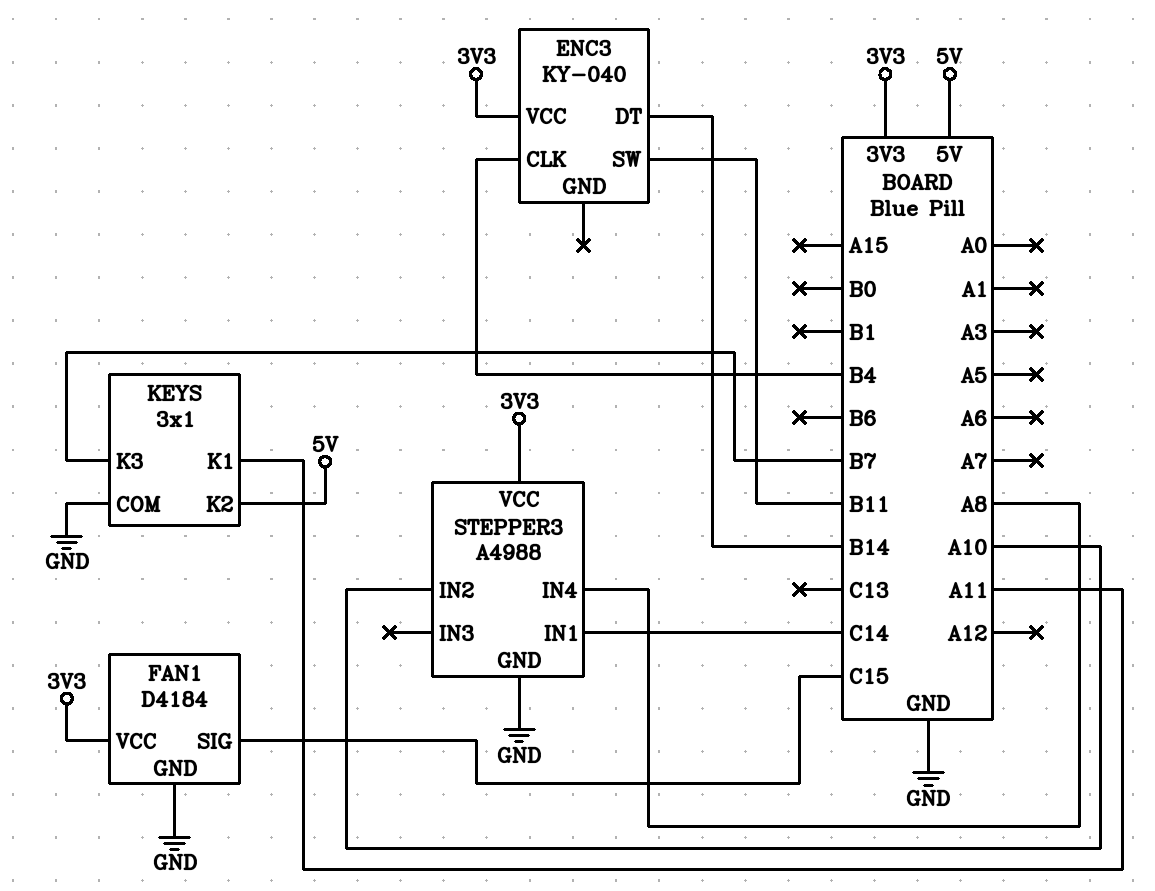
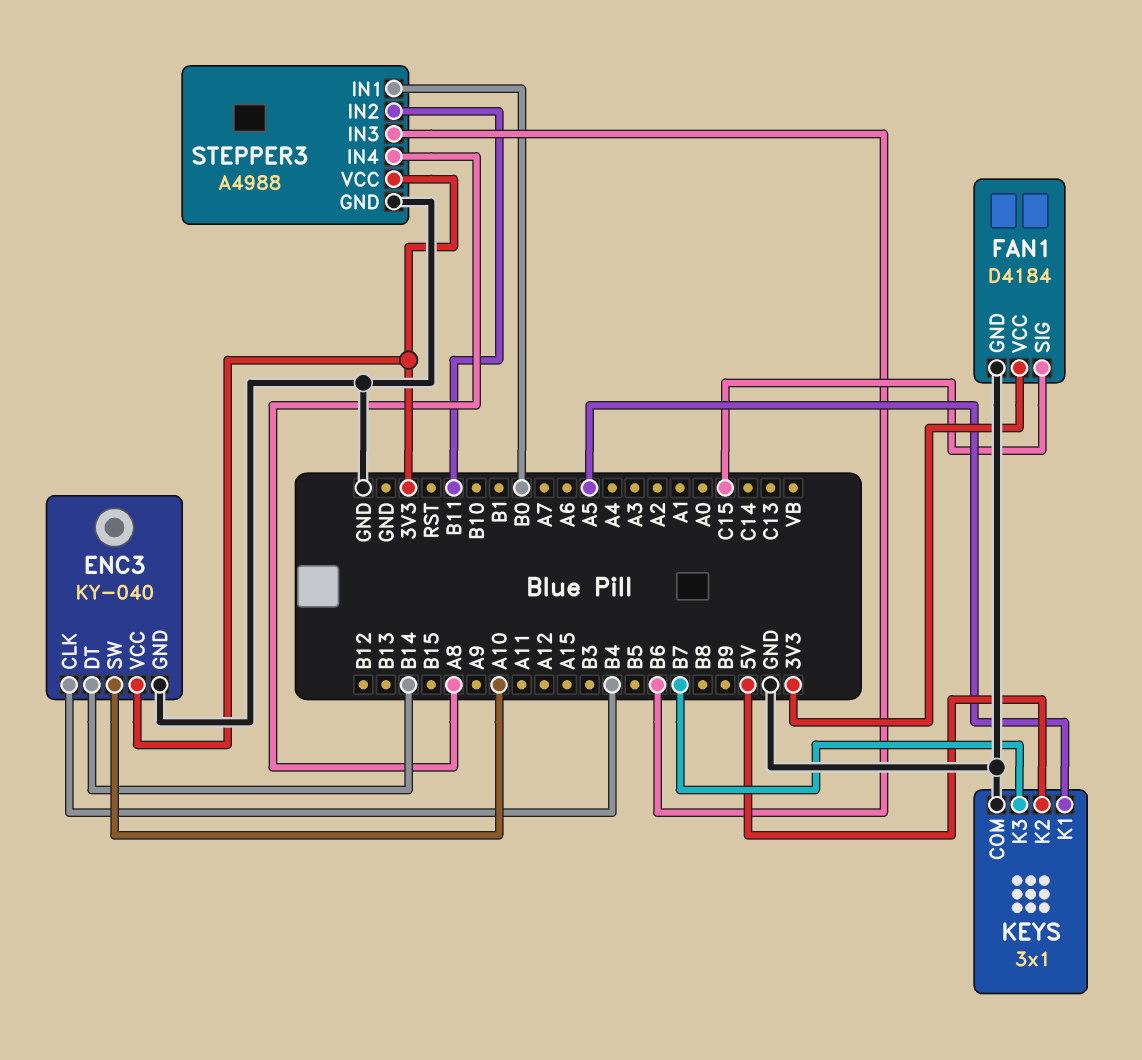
ENC3 pin GND: none -> GND
ENC3 pin SW: B11 -> A10
KEYS pin K1: A11 -> A5
STEPPER3 pin IN1: C14 -> B0
STEPPER3 pin IN2: A10 -> B11
STEPPER3 pin IN3: none -> B6

